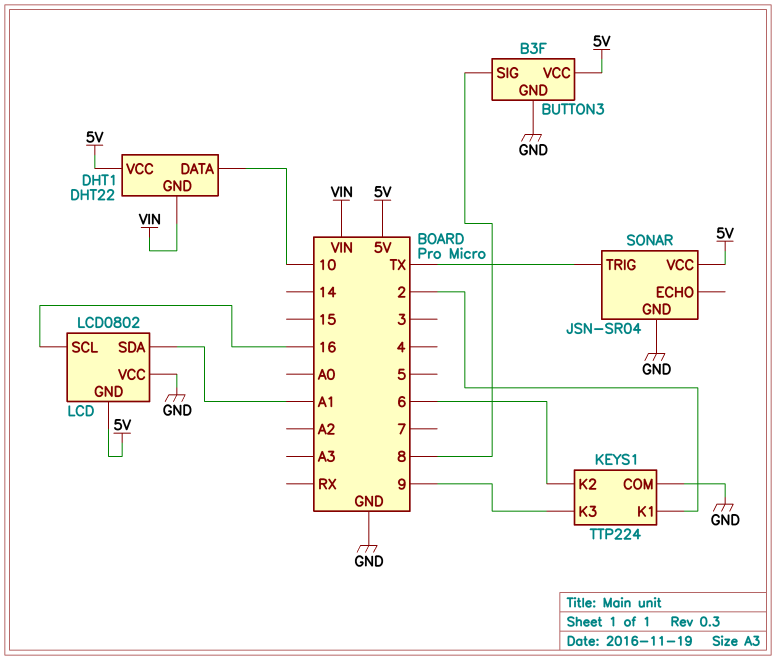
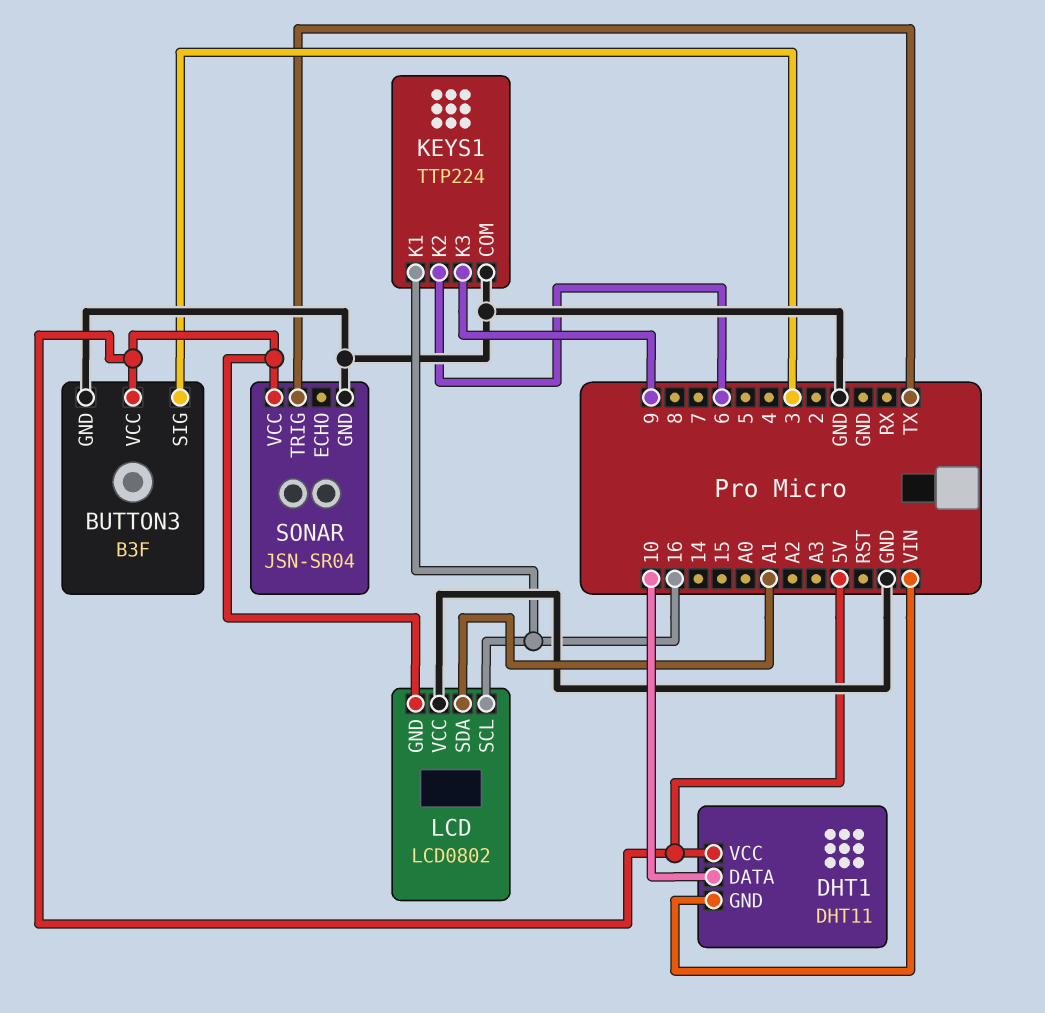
BUTTON3 pin SIG: 8 -> 3
DHT1: DHT22 -> DHT11
KEYS1 pin K1: 2 -> 16

